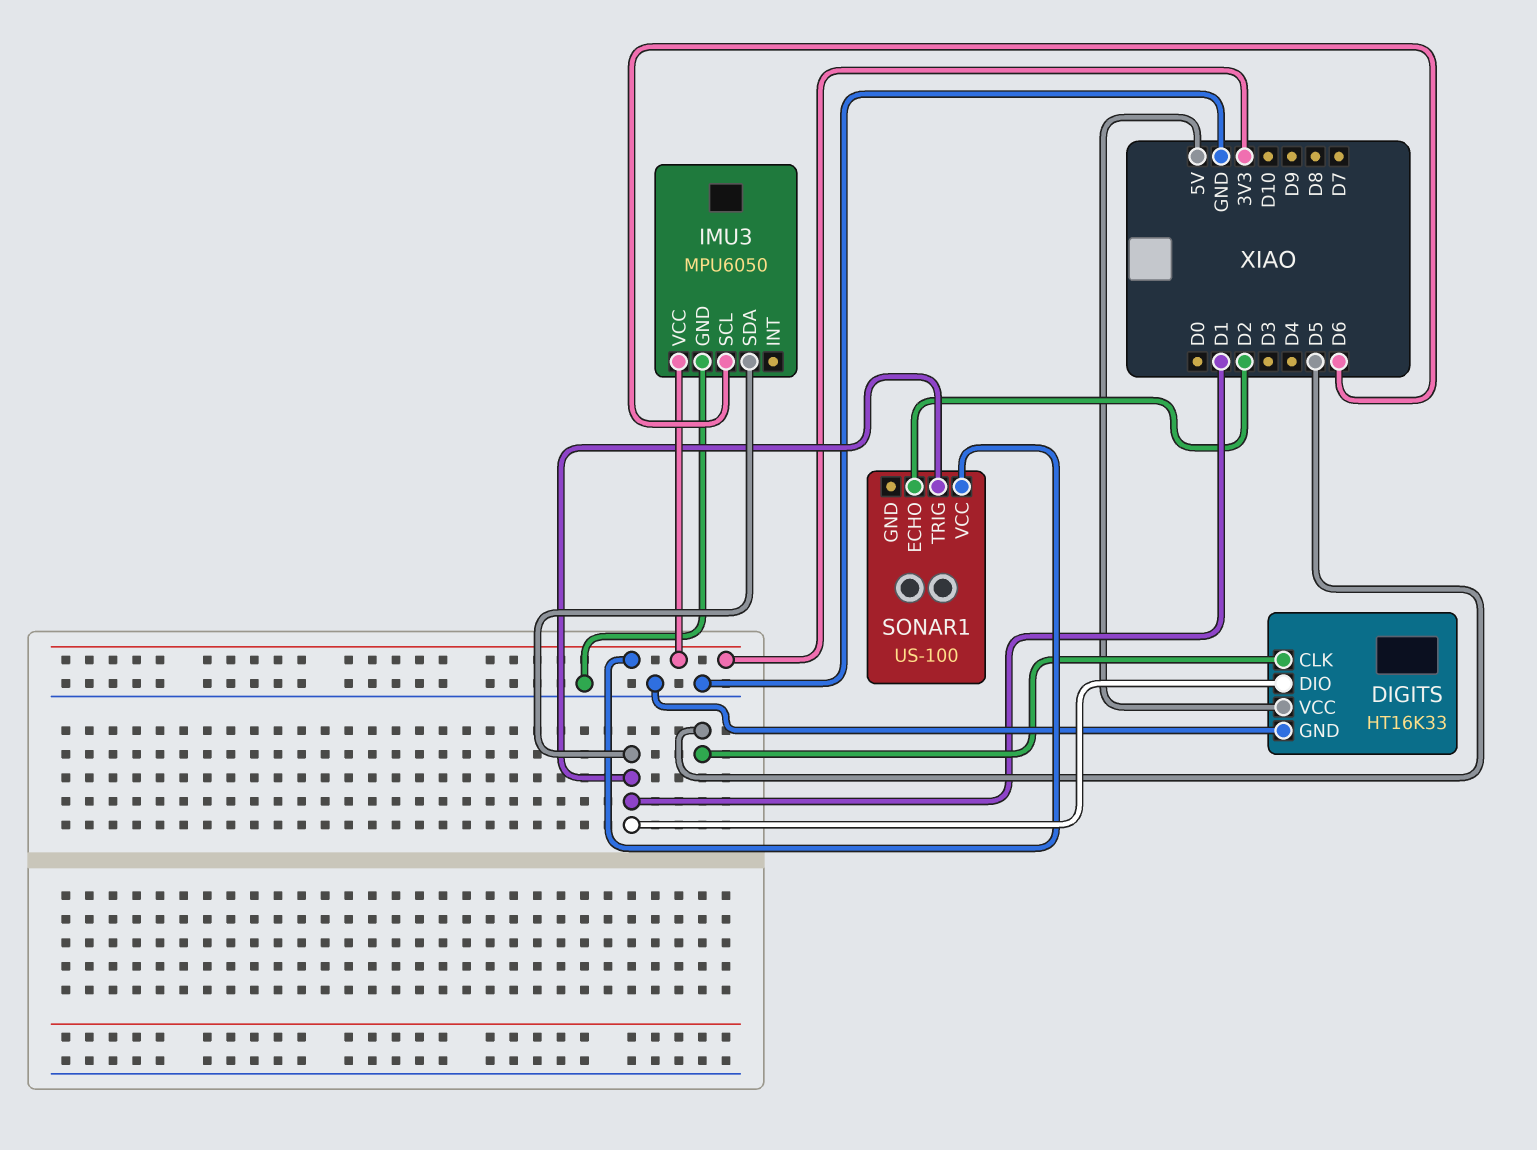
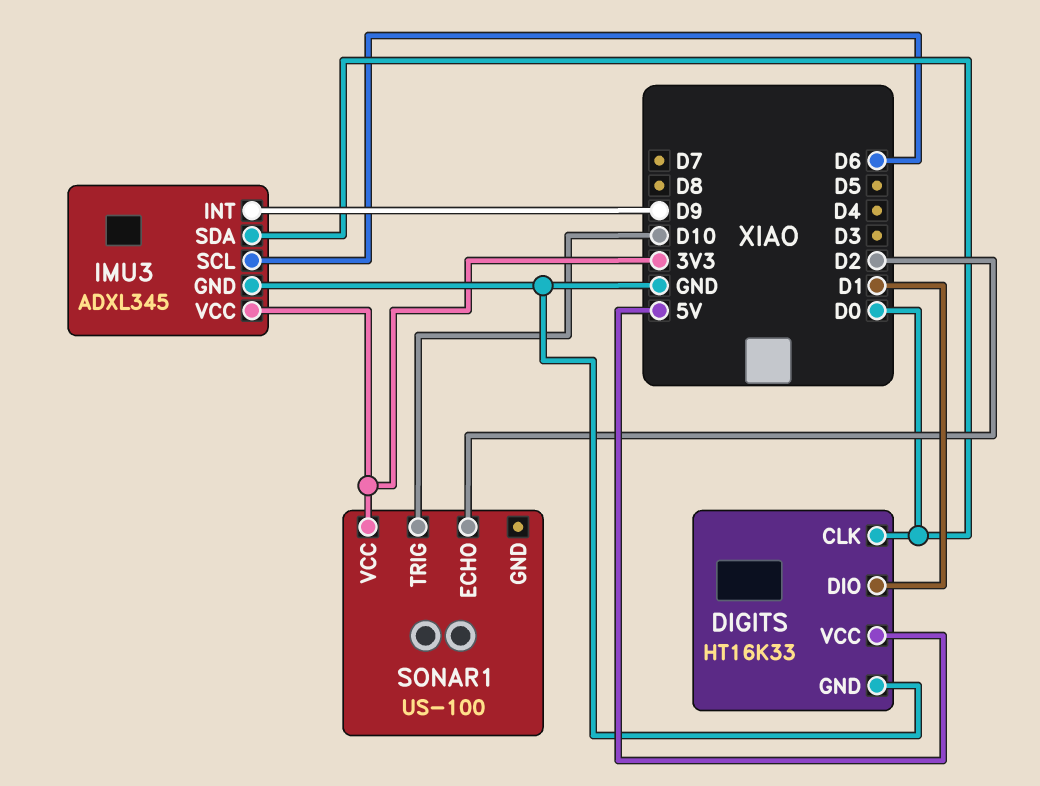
DIGITS pin CLK: D5 -> D0
IMU3: MPU6050 -> ADXL345
IMU3 pin INT: none -> D9
IMU3 pin SDA: D1 -> D0
SONAR1 pin TRIG: D1 -> D10

